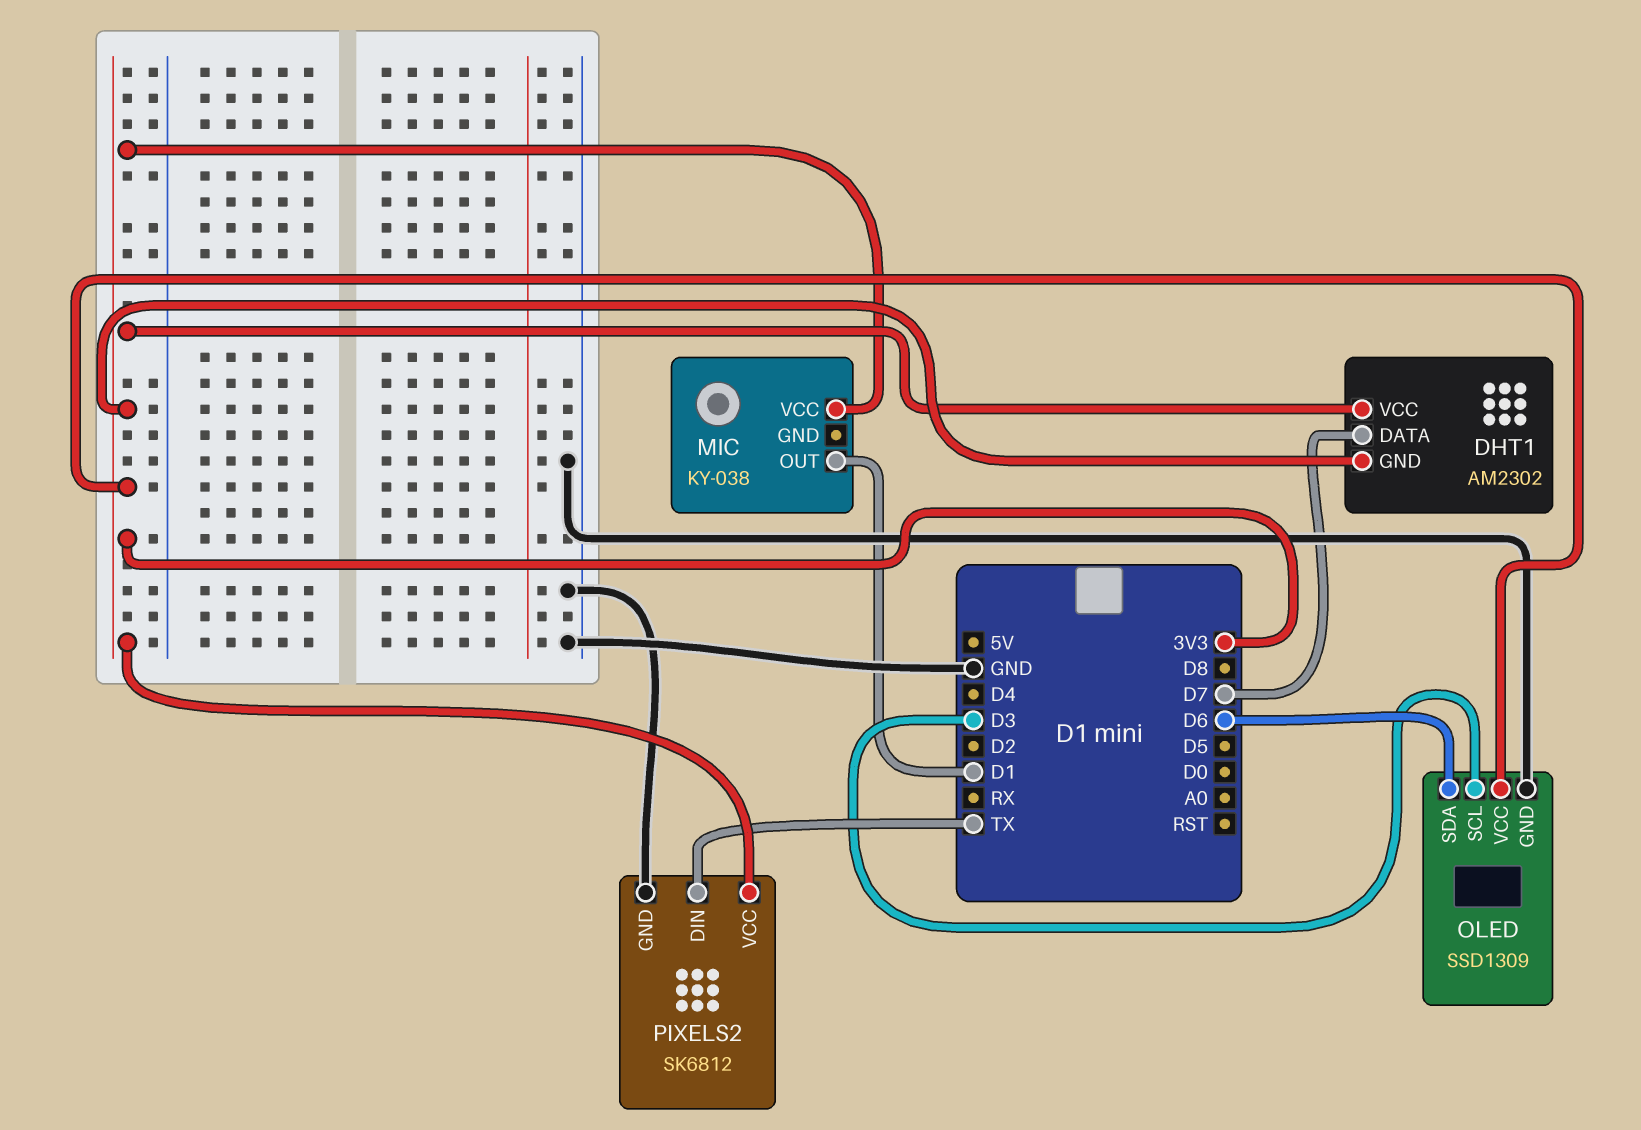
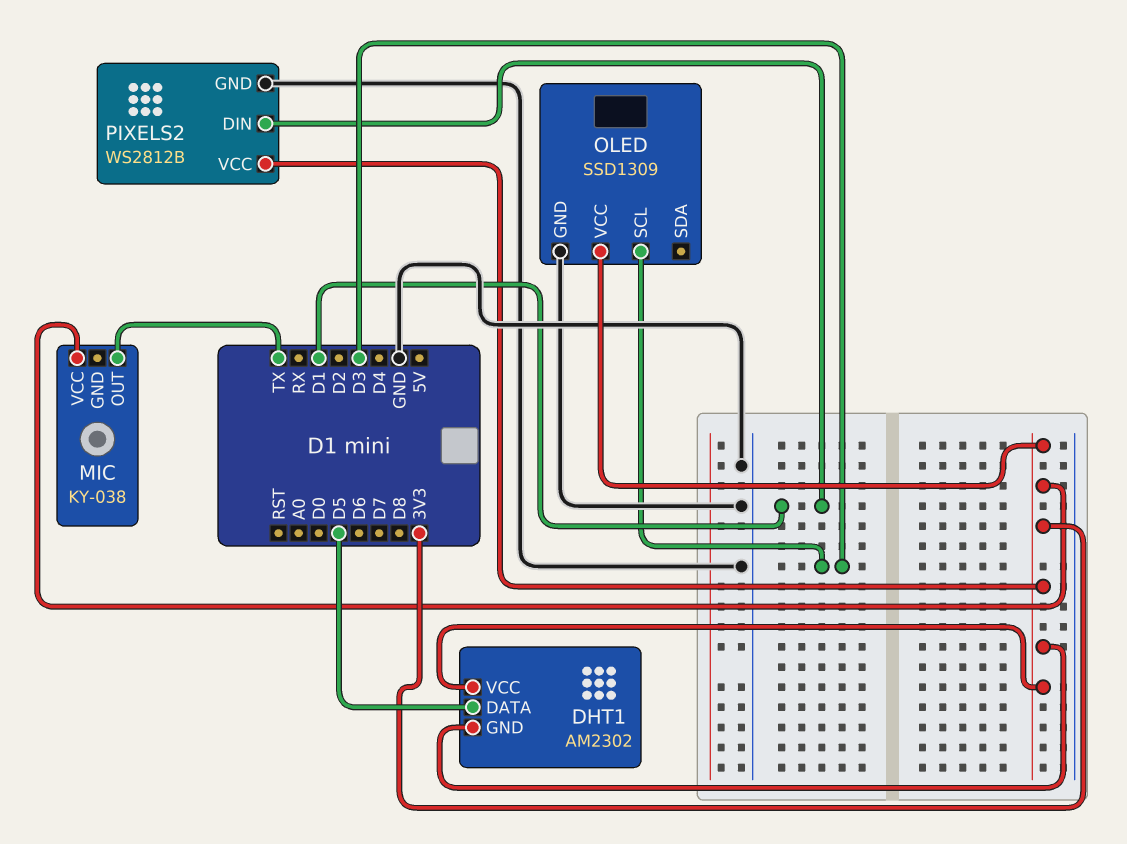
DHT1 pin DATA: D7 -> D5
MIC pin OUT: D1 -> TX
OLED pin SDA: D6 -> none
PIXELS2: SK6812 -> WS2812B
PIXELS2 pin DIN: TX -> D1

